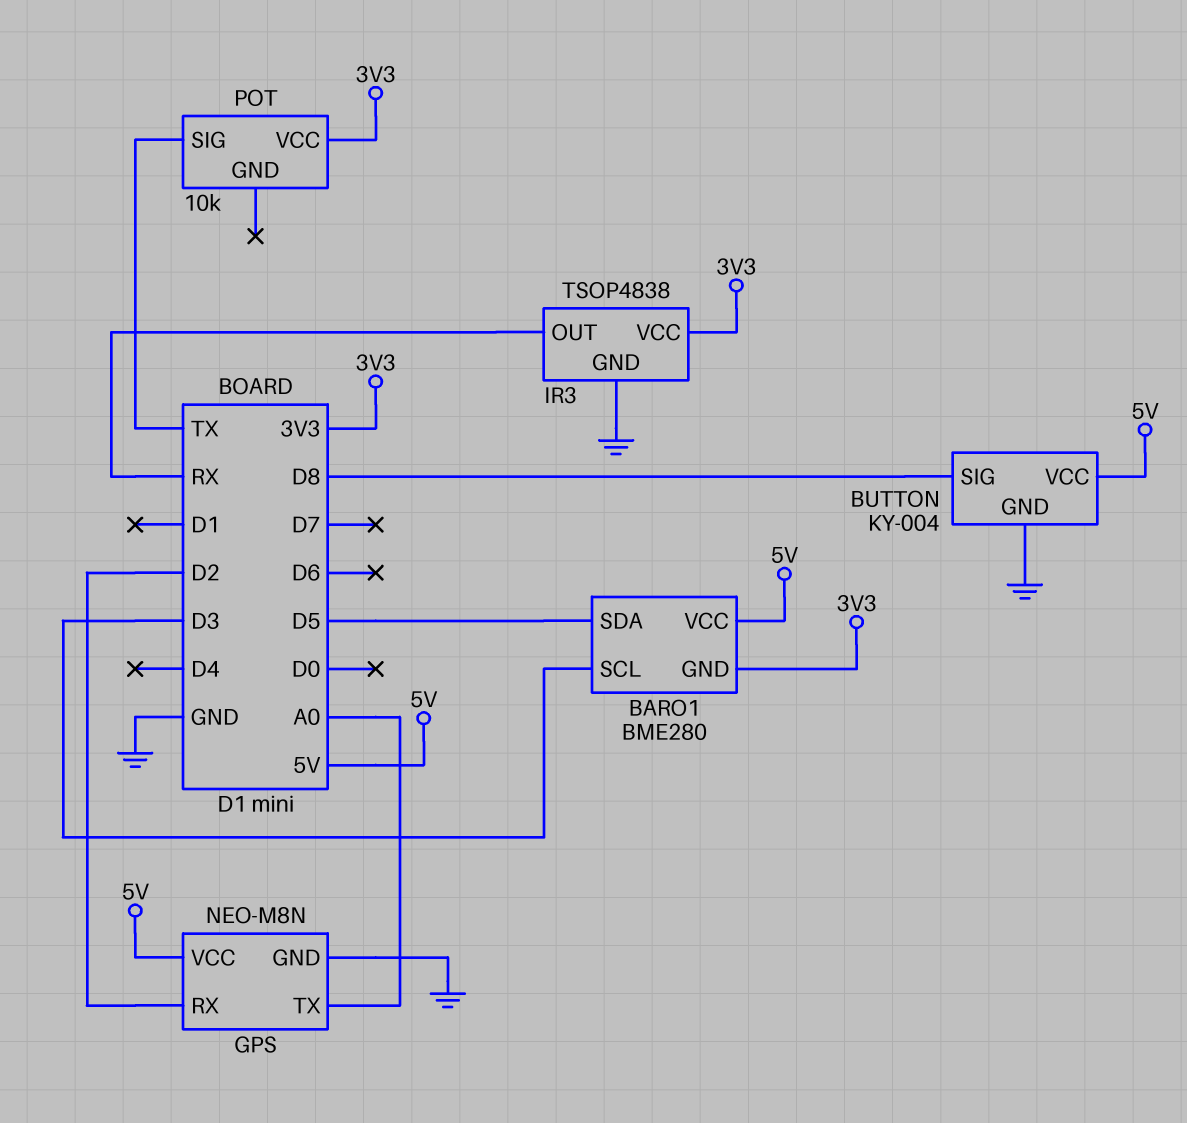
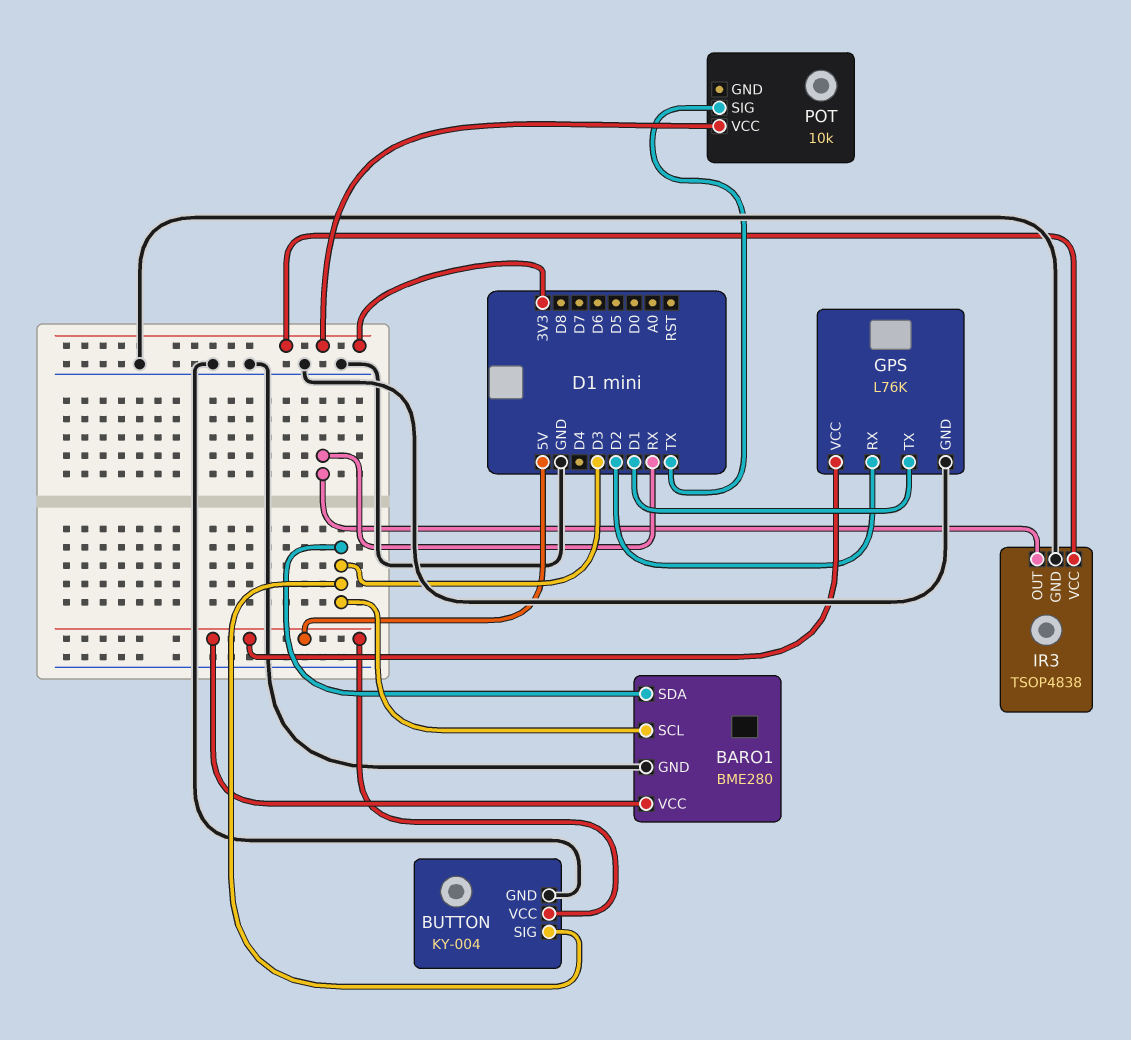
BARO1 pin GND: 3V3 -> GND
BARO1 pin SDA: D5 -> D3
BUTTON pin SIG: D8 -> D3
GPS: NEO-M8N -> L76K
GPS pin TX: A0 -> D1

